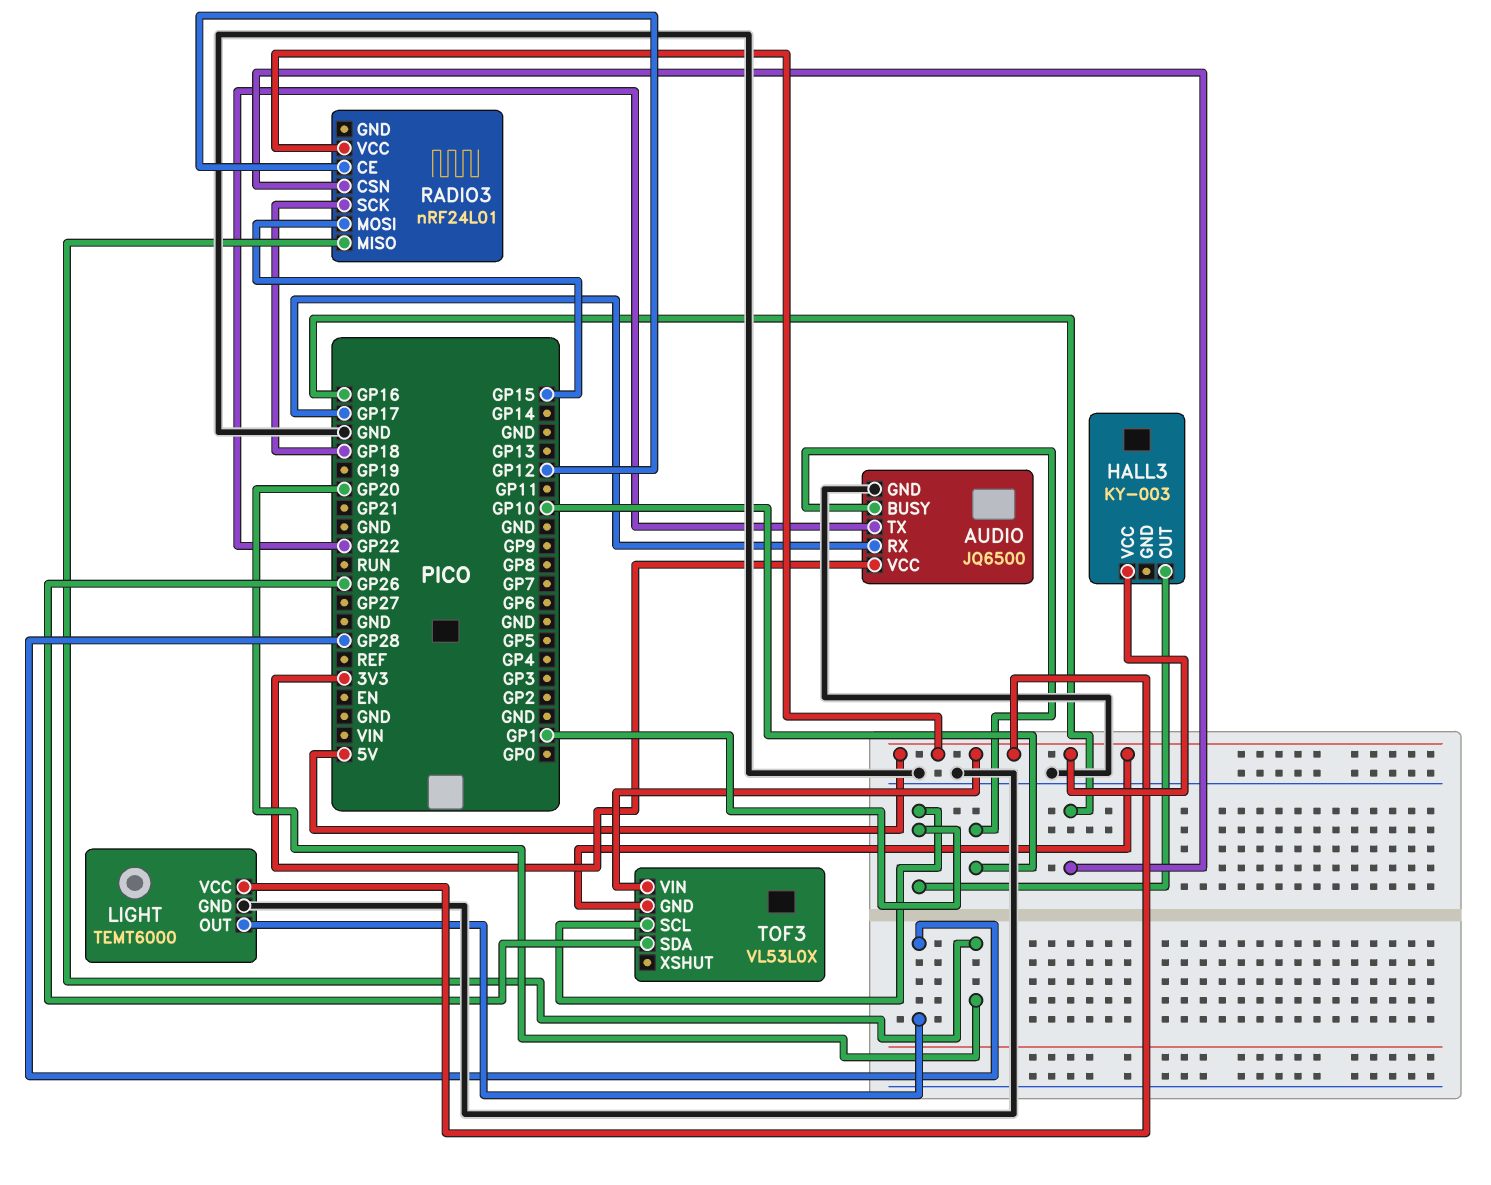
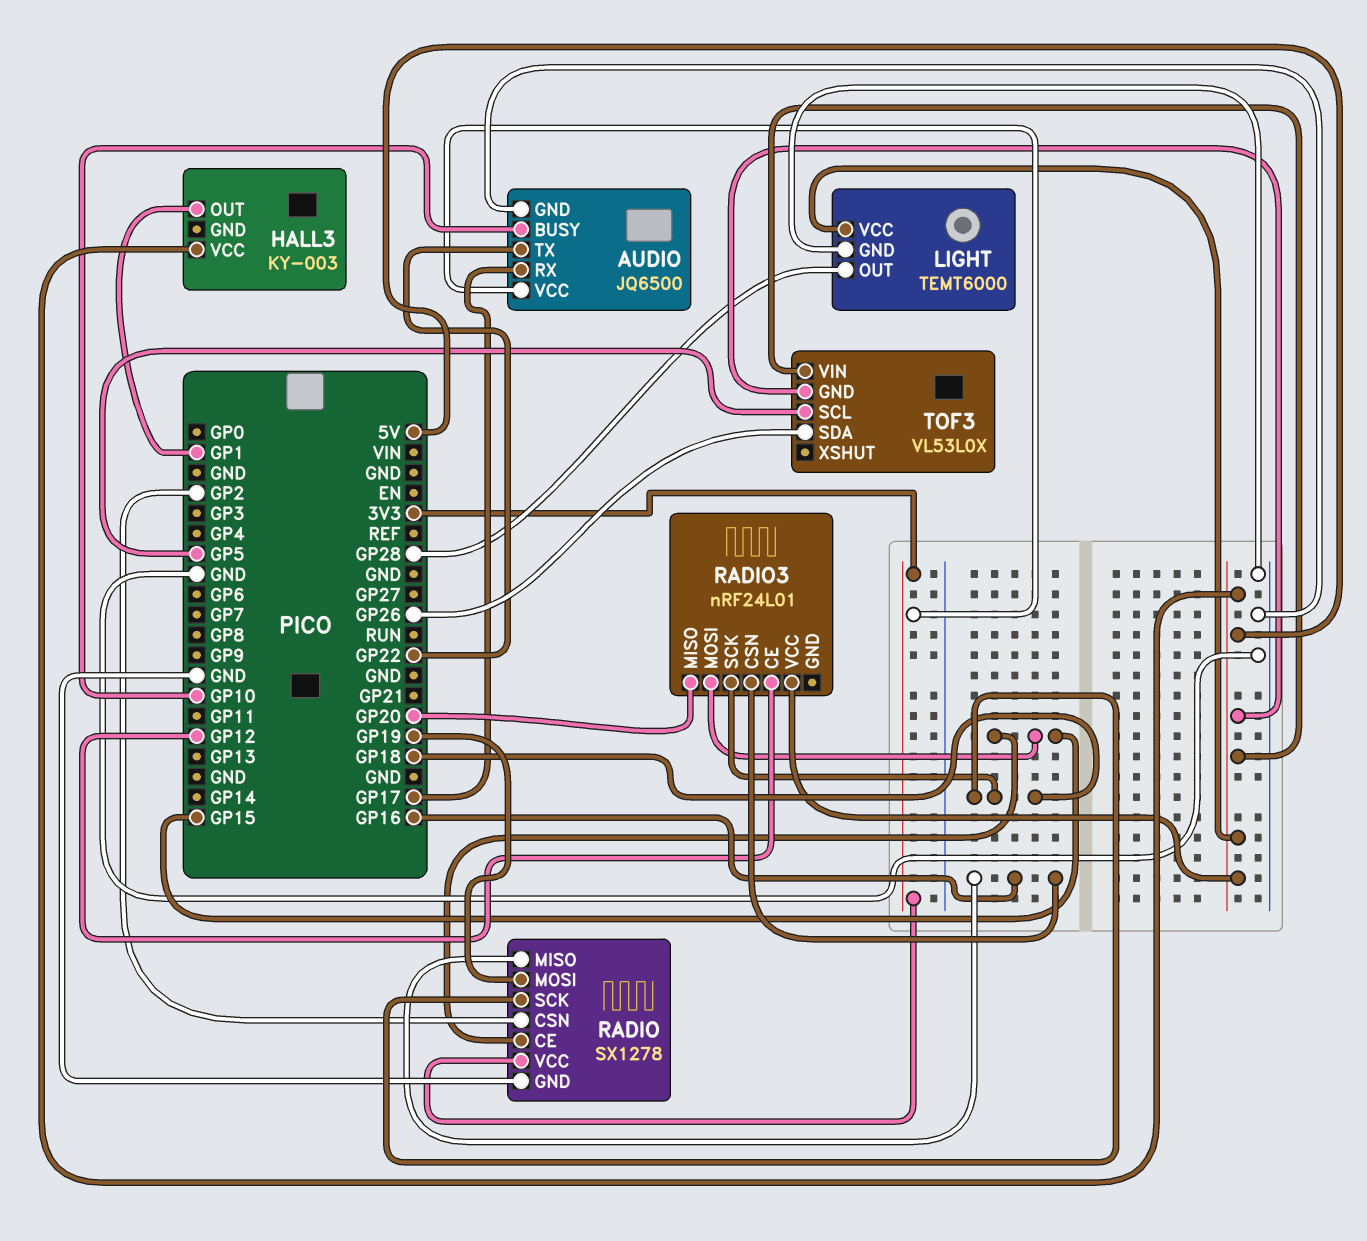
RADIO: none -> SX1278
RADIO pin CE: none -> GP15
RADIO pin CSN: none -> GP2
RADIO pin GND: none -> GND
RADIO pin MISO: none -> GP16
RADIO pin MOSI: none -> GP19
RADIO pin SCK: none -> GP18
RADIO pin VCC: none -> 3V3
TOF3 pin SCL: GP1 -> GP5

